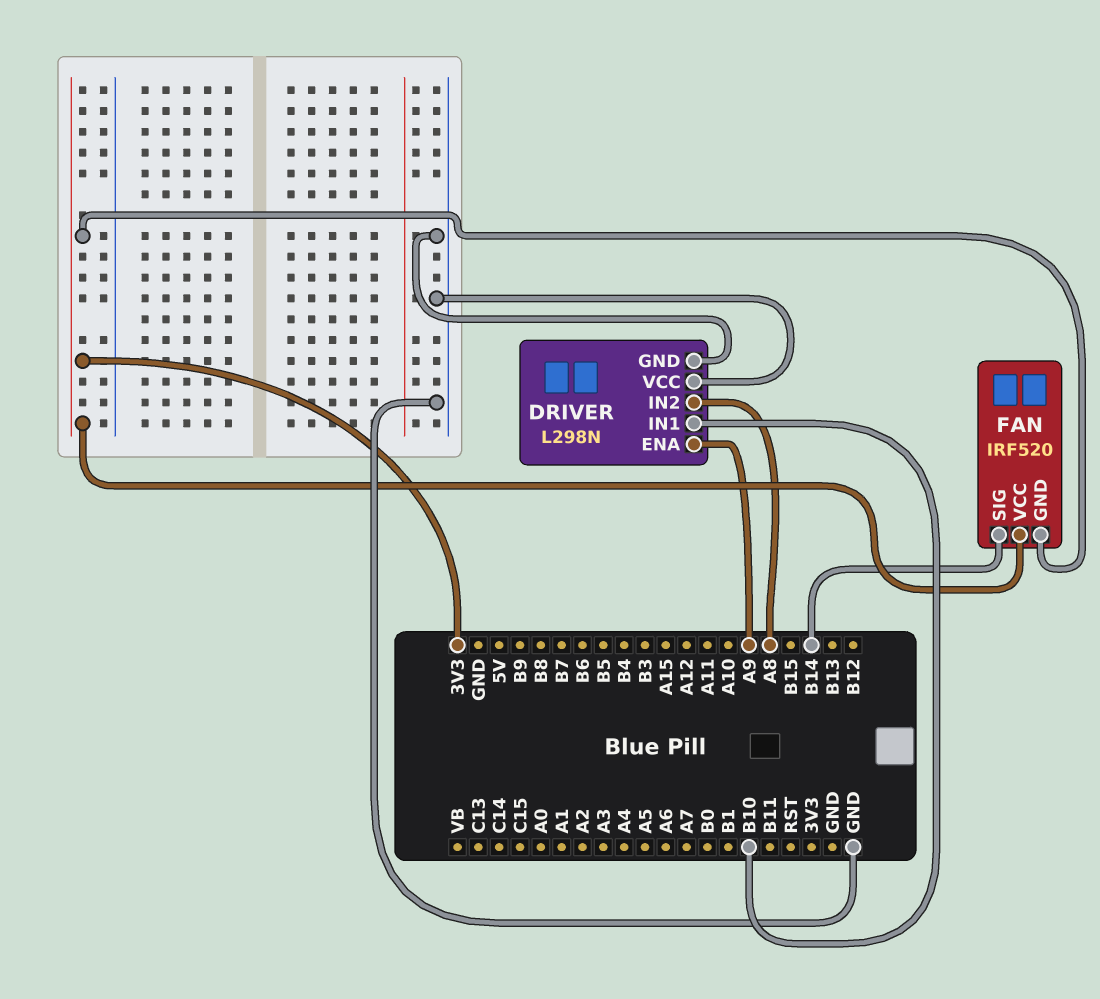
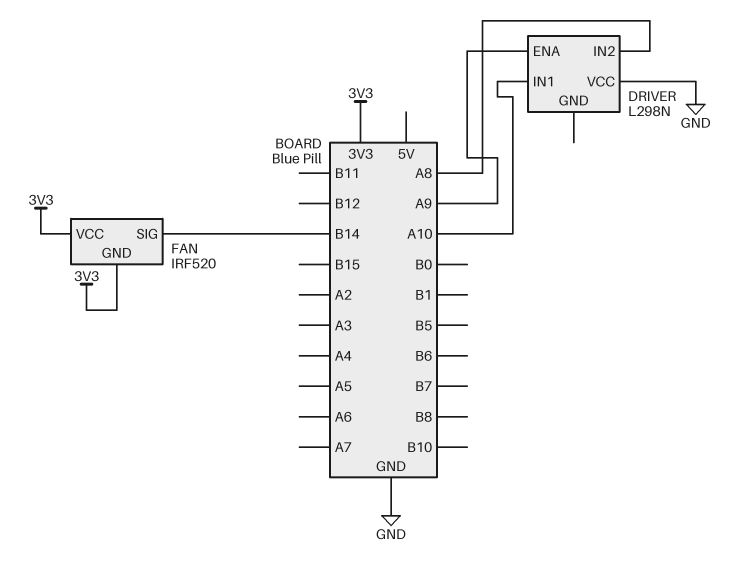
DRIVER pin GND: GND -> none
DRIVER pin IN1: B10 -> A10

